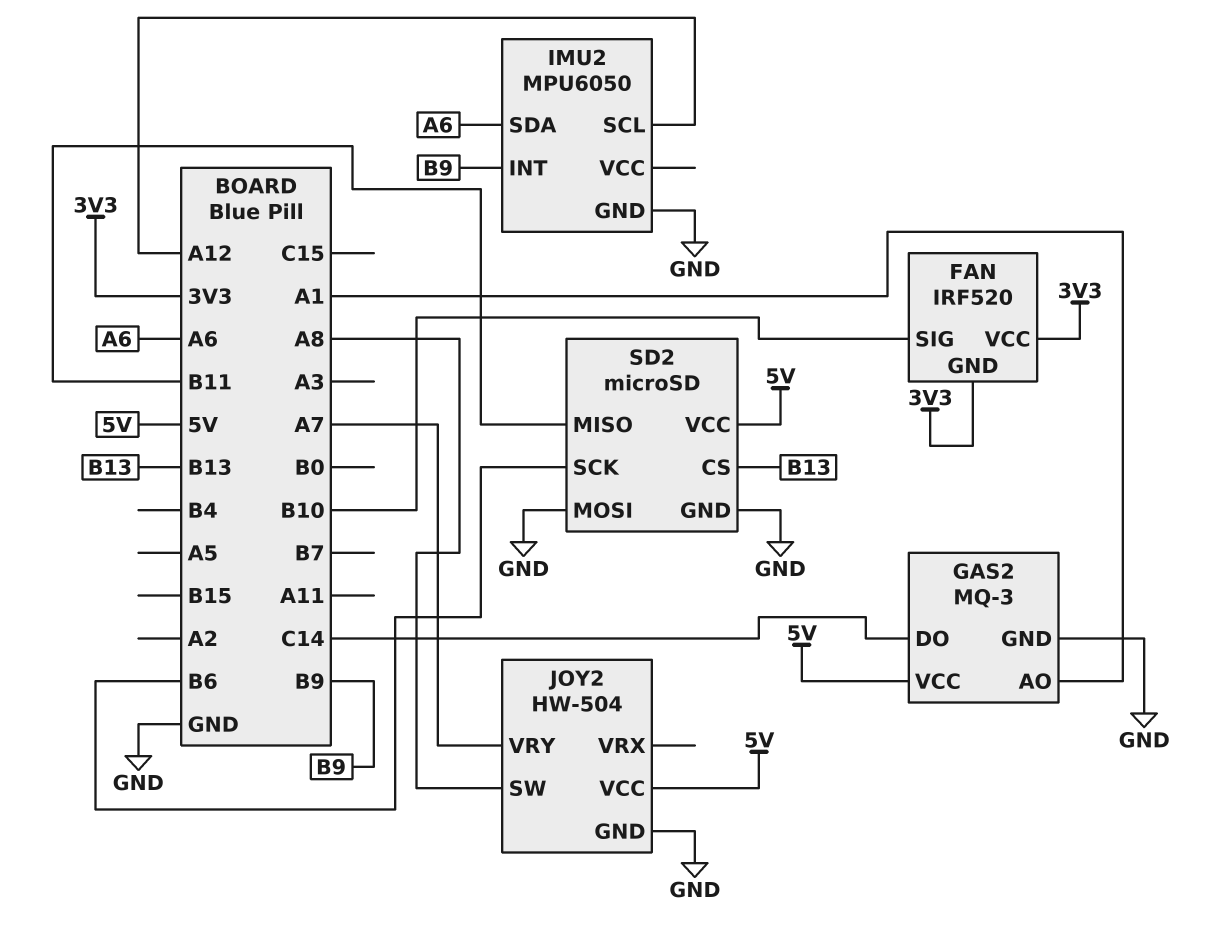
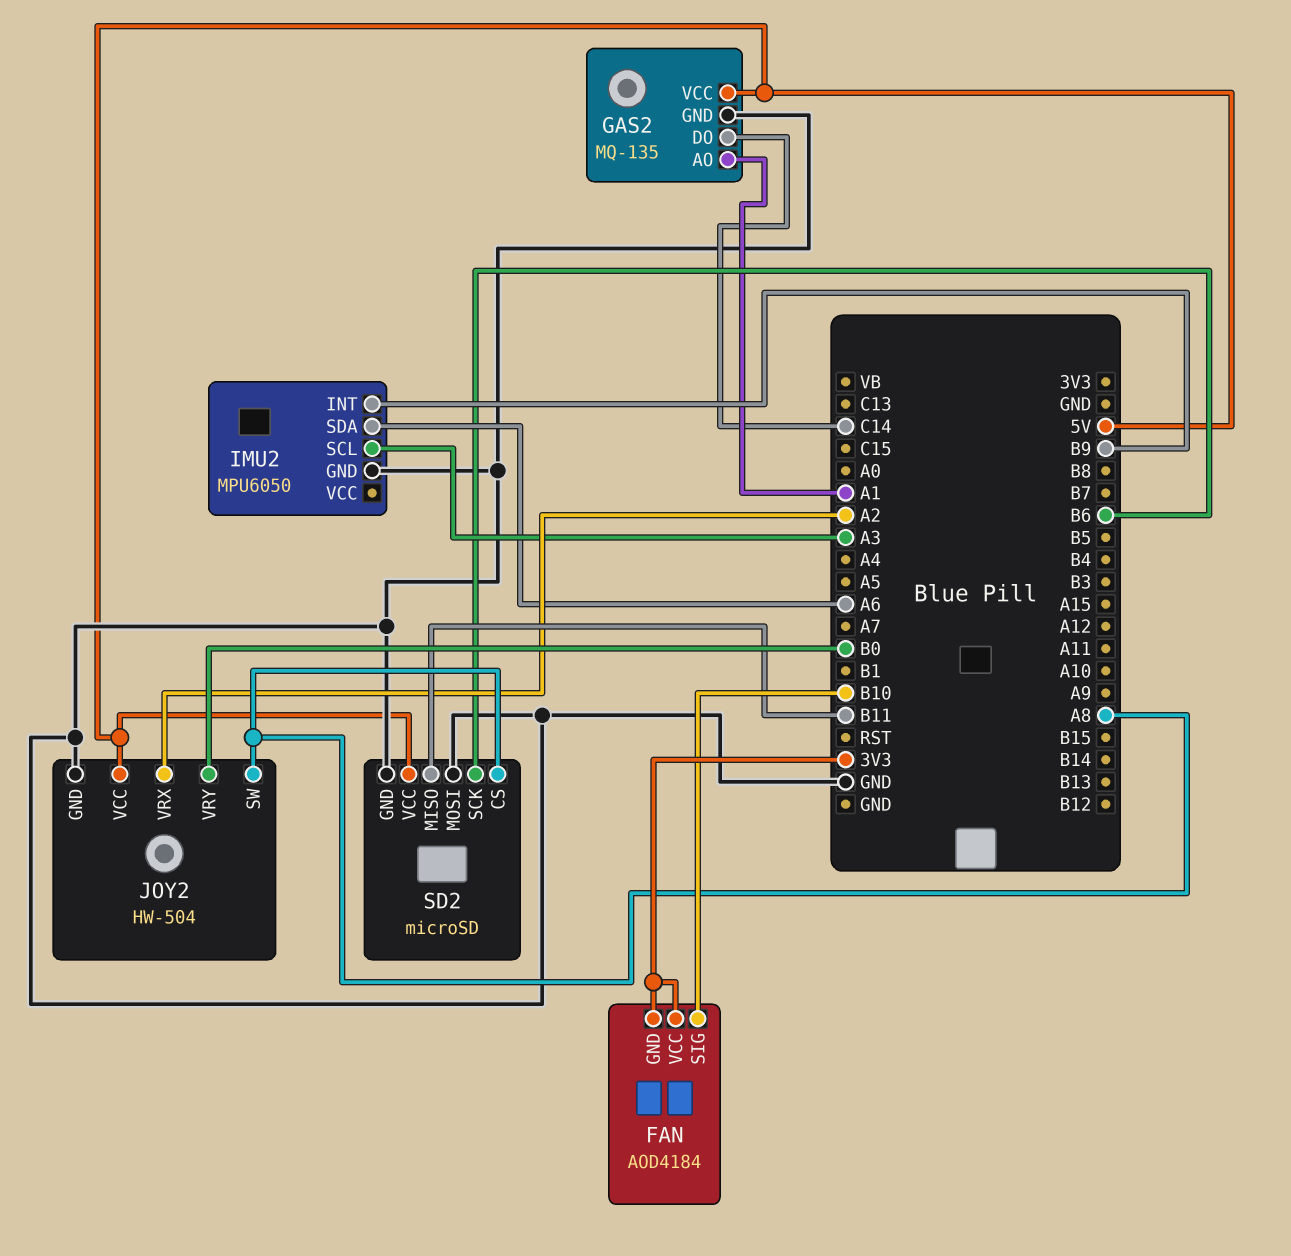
FAN: IRF520 -> AOD4184
GAS2: MQ-3 -> MQ-135
IMU2 pin SCL: A12 -> A3
JOY2 pin VRX: none -> A2
JOY2 pin VRY: A7 -> B0
SD2 pin CS: B13 -> A8

